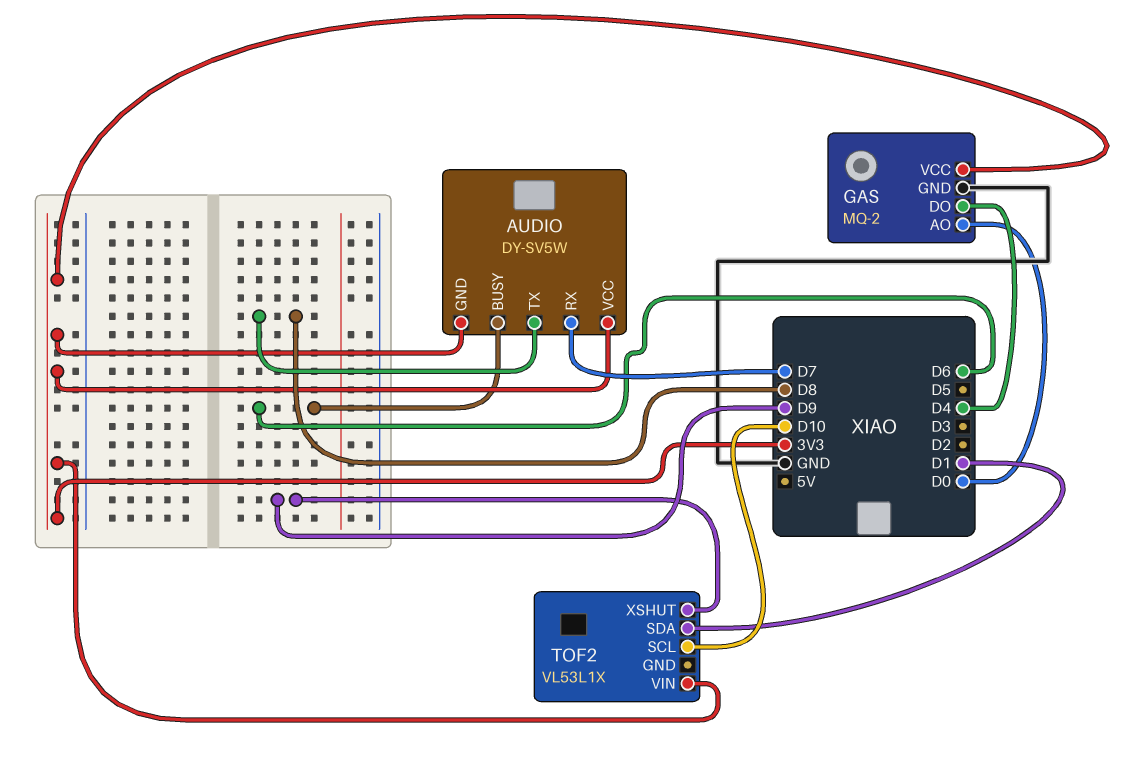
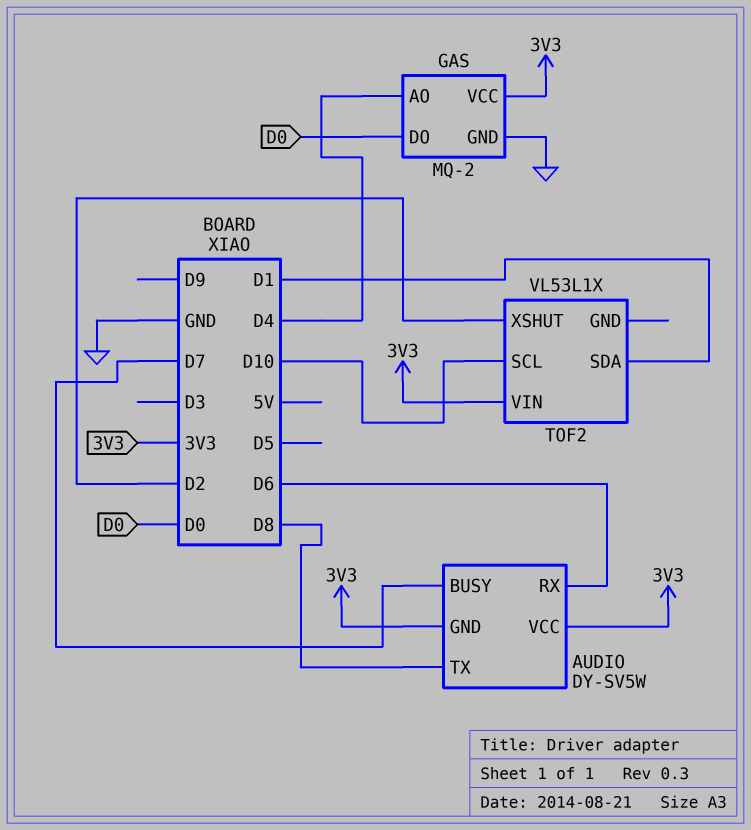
AUDIO pin BUSY: D6 -> D7
AUDIO pin RX: D7 -> D6
GAS pin AO: D0 -> D4
GAS pin DO: D4 -> D0
TOF2 pin XSHUT: D9 -> D2

